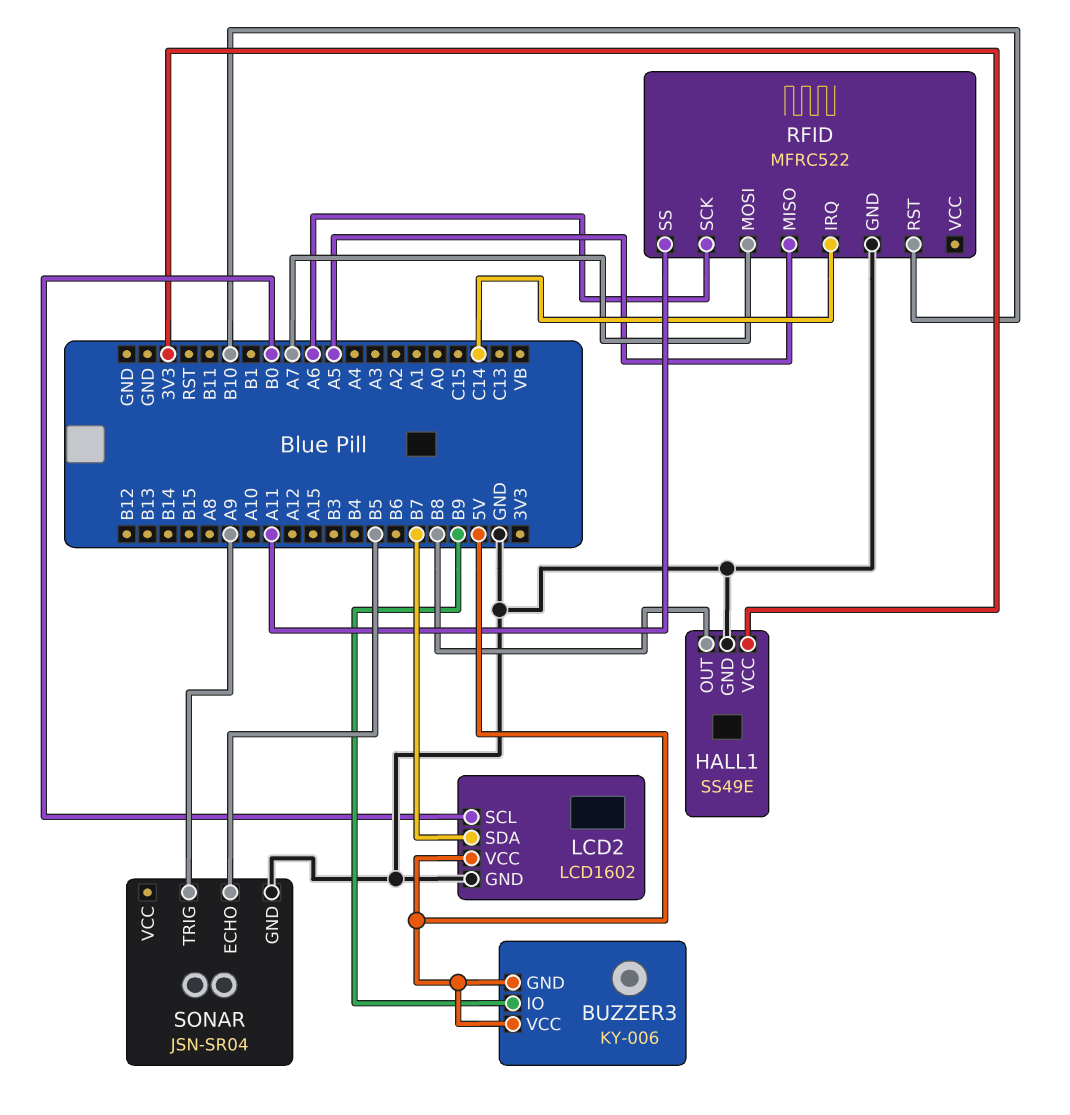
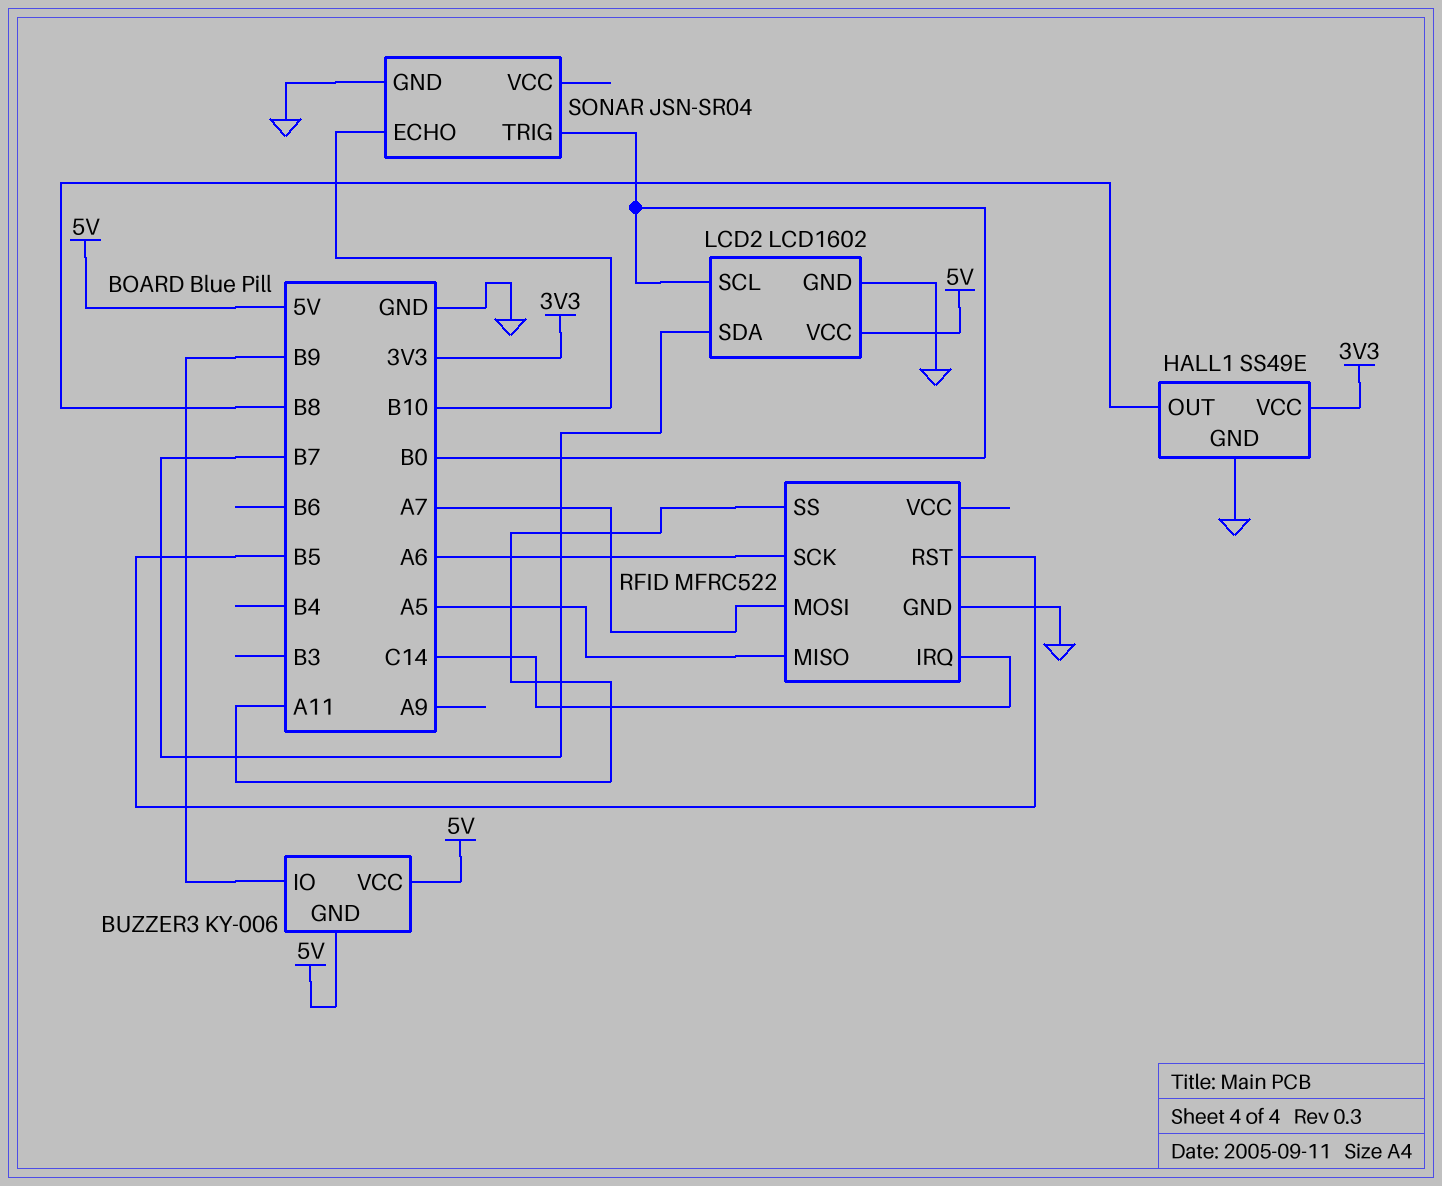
RFID pin RST: B10 -> B5
SONAR pin ECHO: B5 -> B10
SONAR pin TRIG: A9 -> B0

